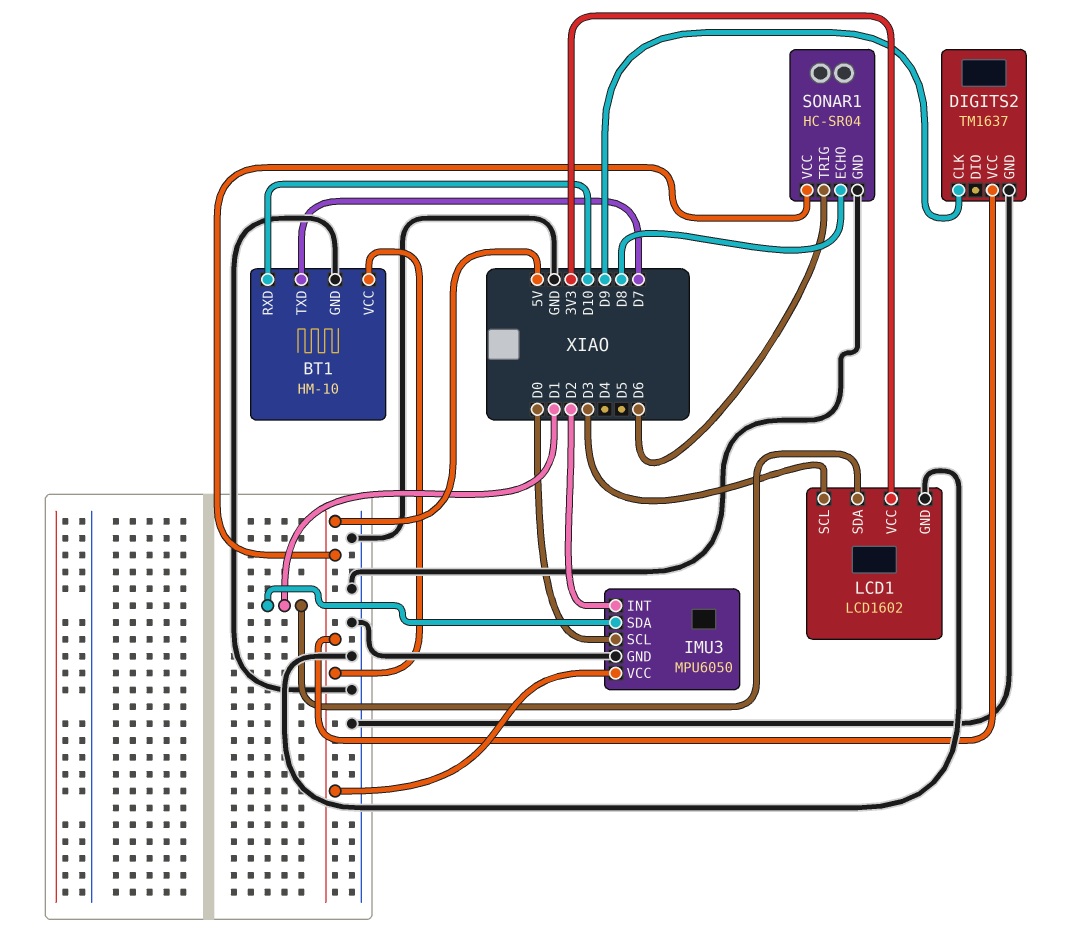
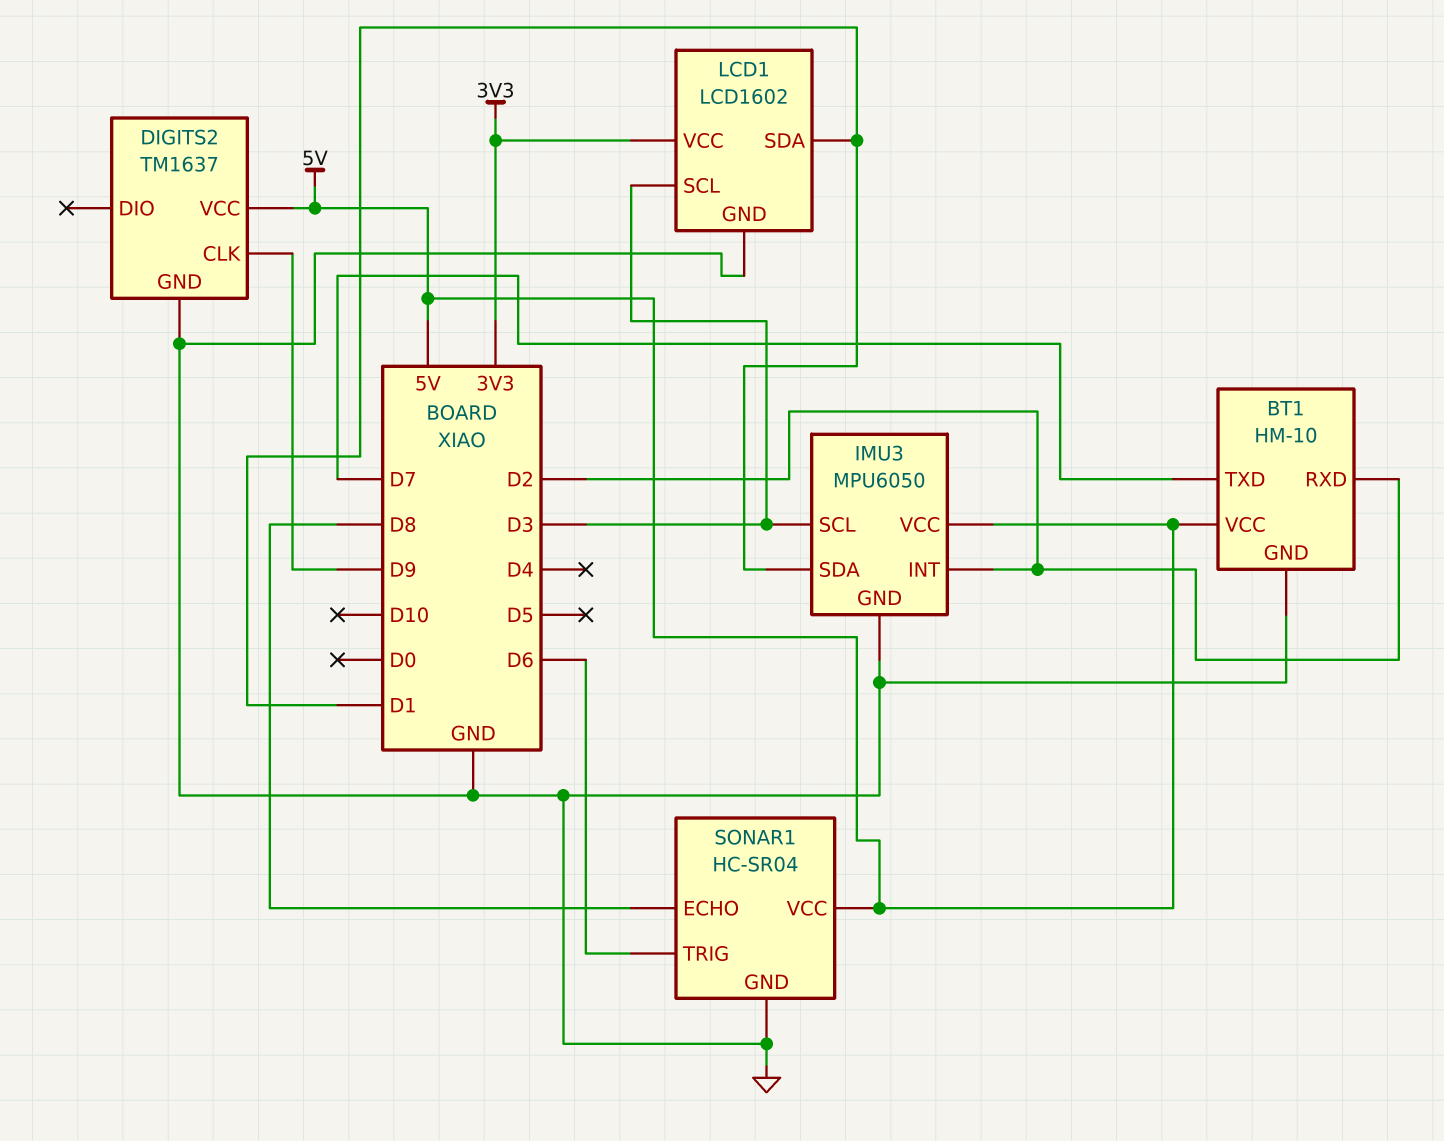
BT1 pin RXD: D10 -> D2
IMU3 pin SCL: D0 -> D3

